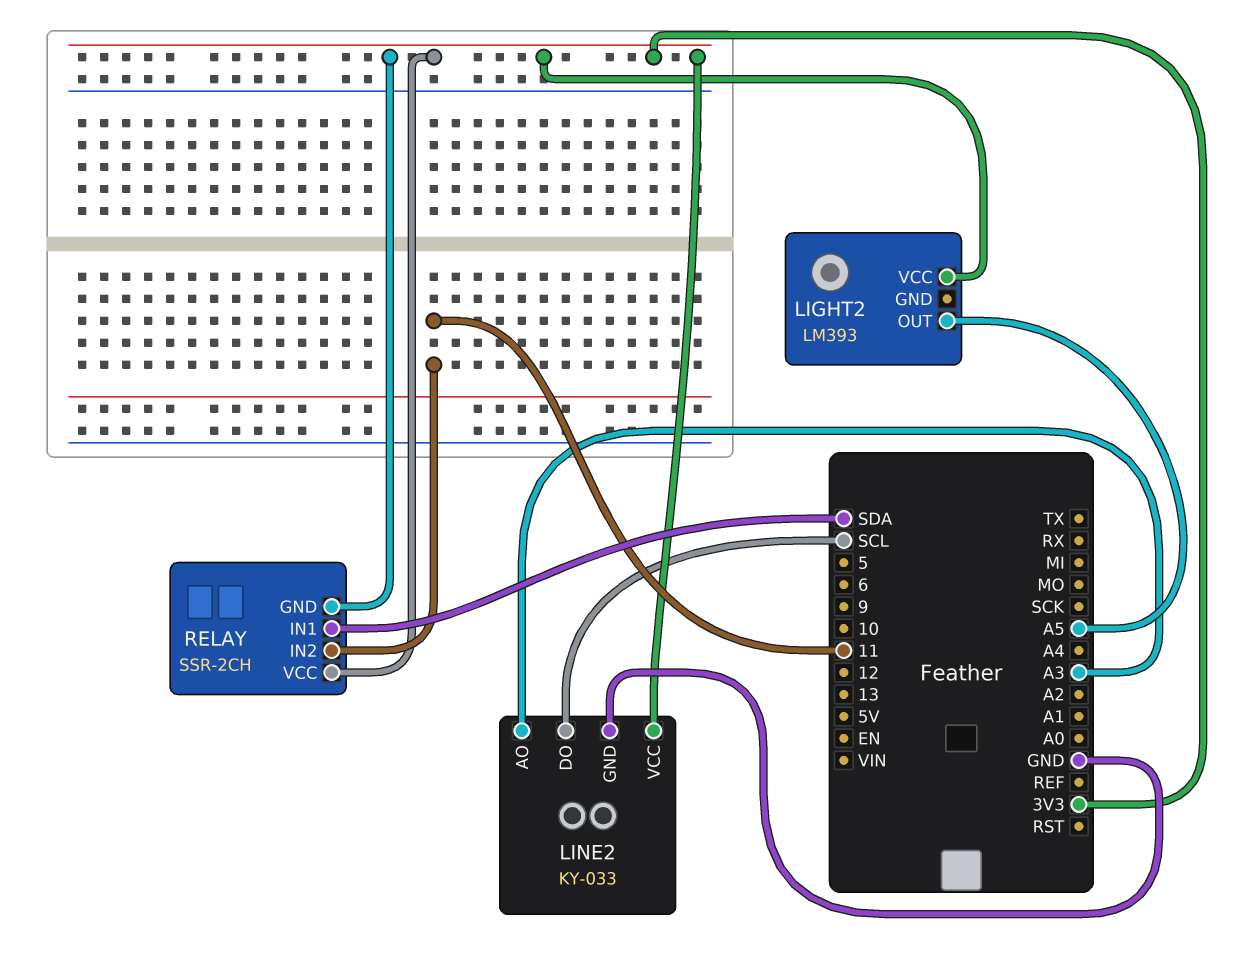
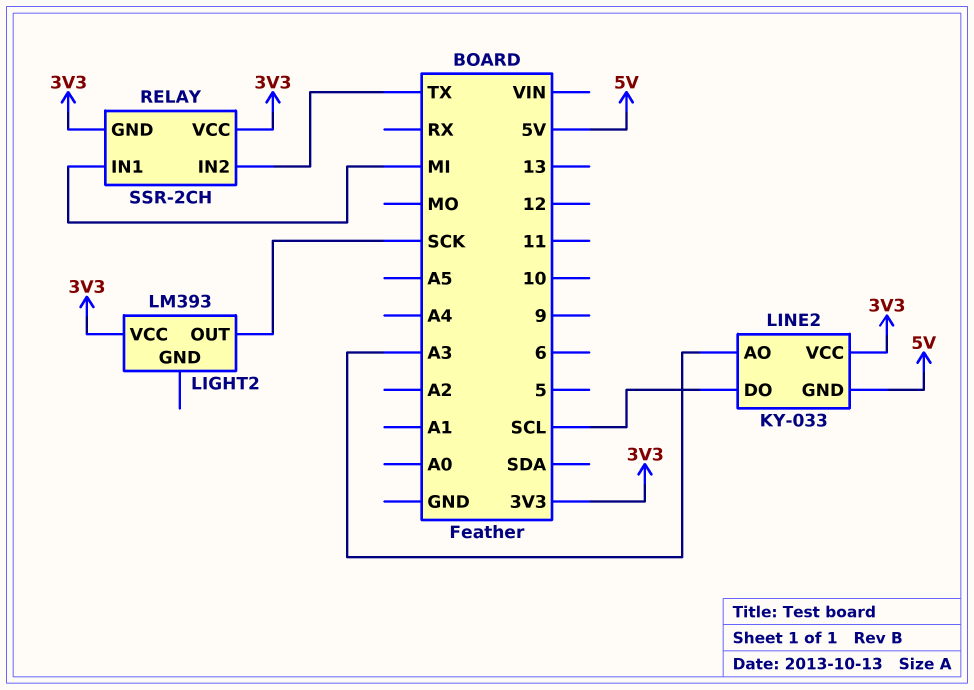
LIGHT2 pin OUT: A5 -> SCK
LINE2 pin GND: GND -> 5V
RELAY pin IN1: SDA -> MI
RELAY pin IN2: 11 -> TX

